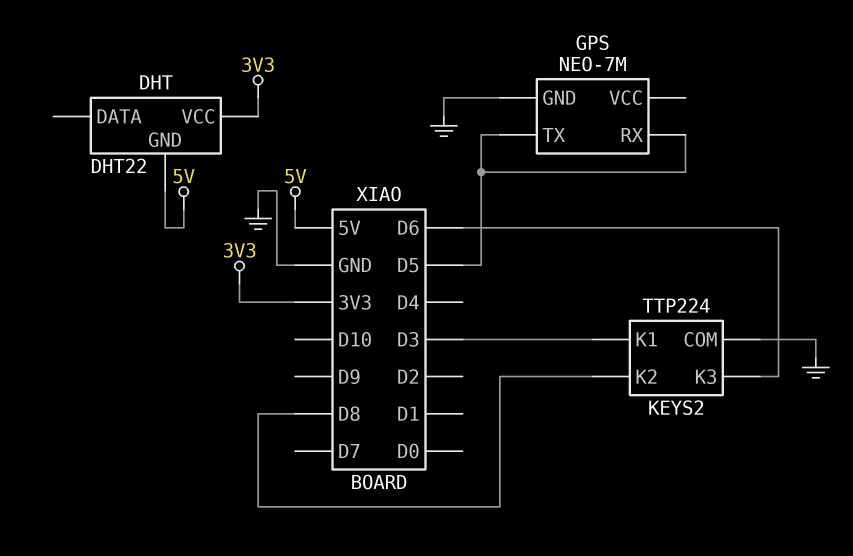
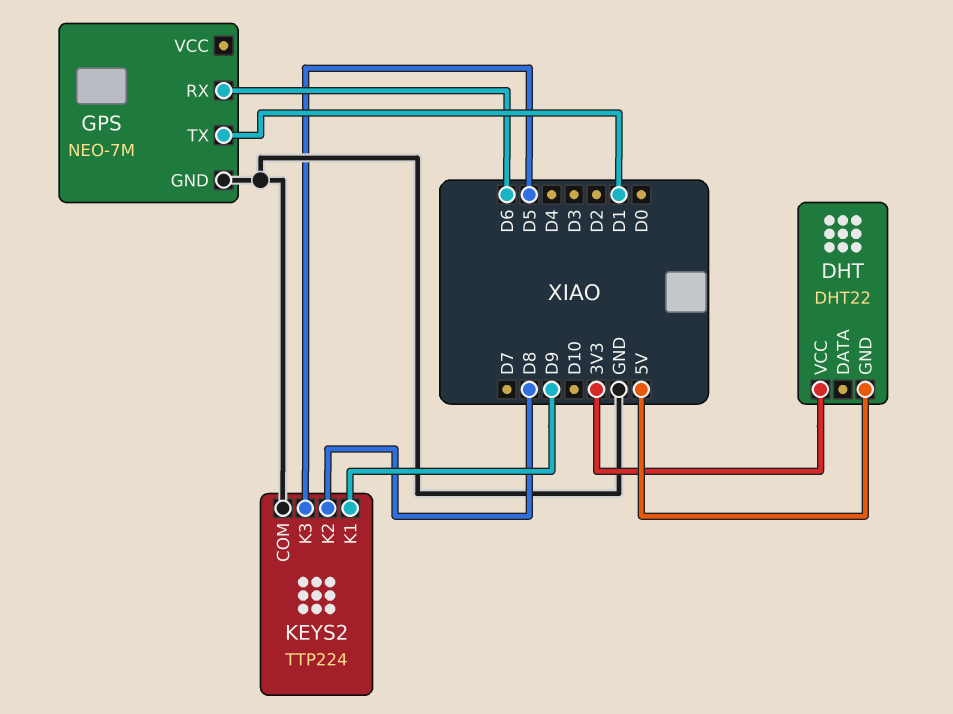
GPS pin RX: D5 -> D6
GPS pin TX: D5 -> D1
KEYS2 pin K1: D3 -> D9
KEYS2 pin K3: D6 -> D5

